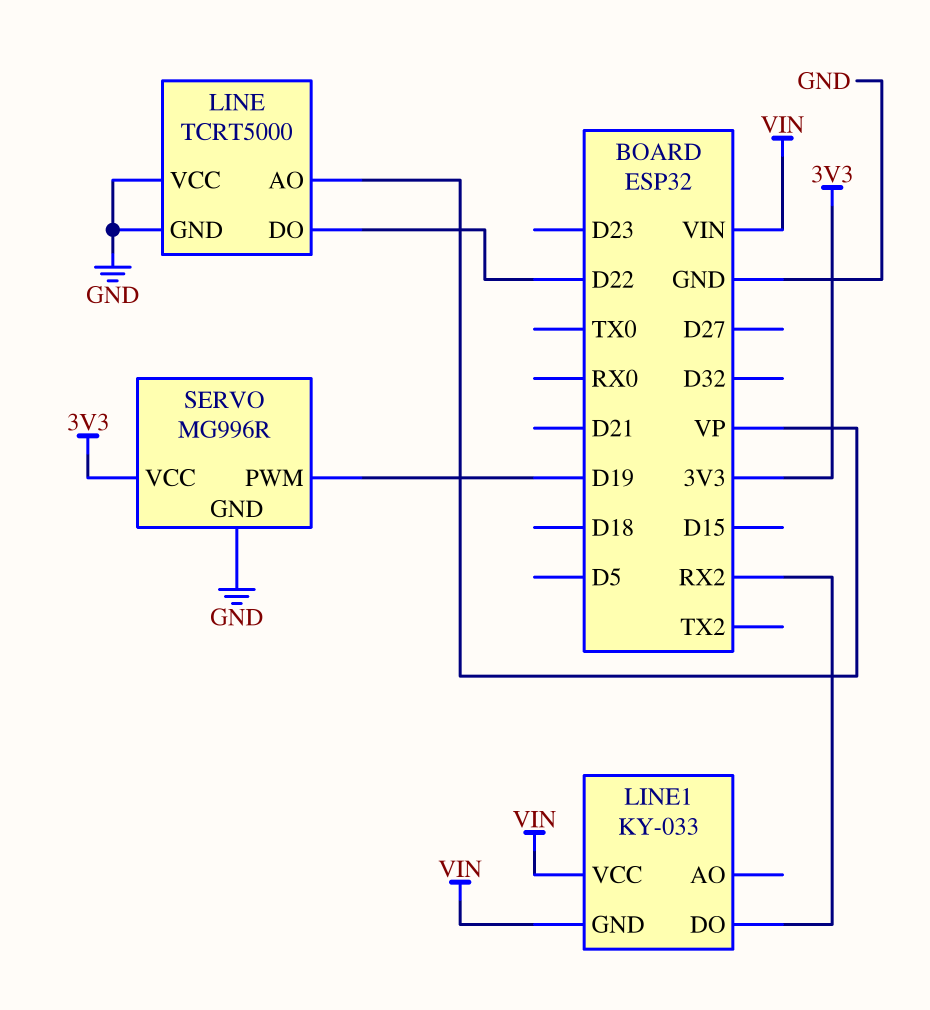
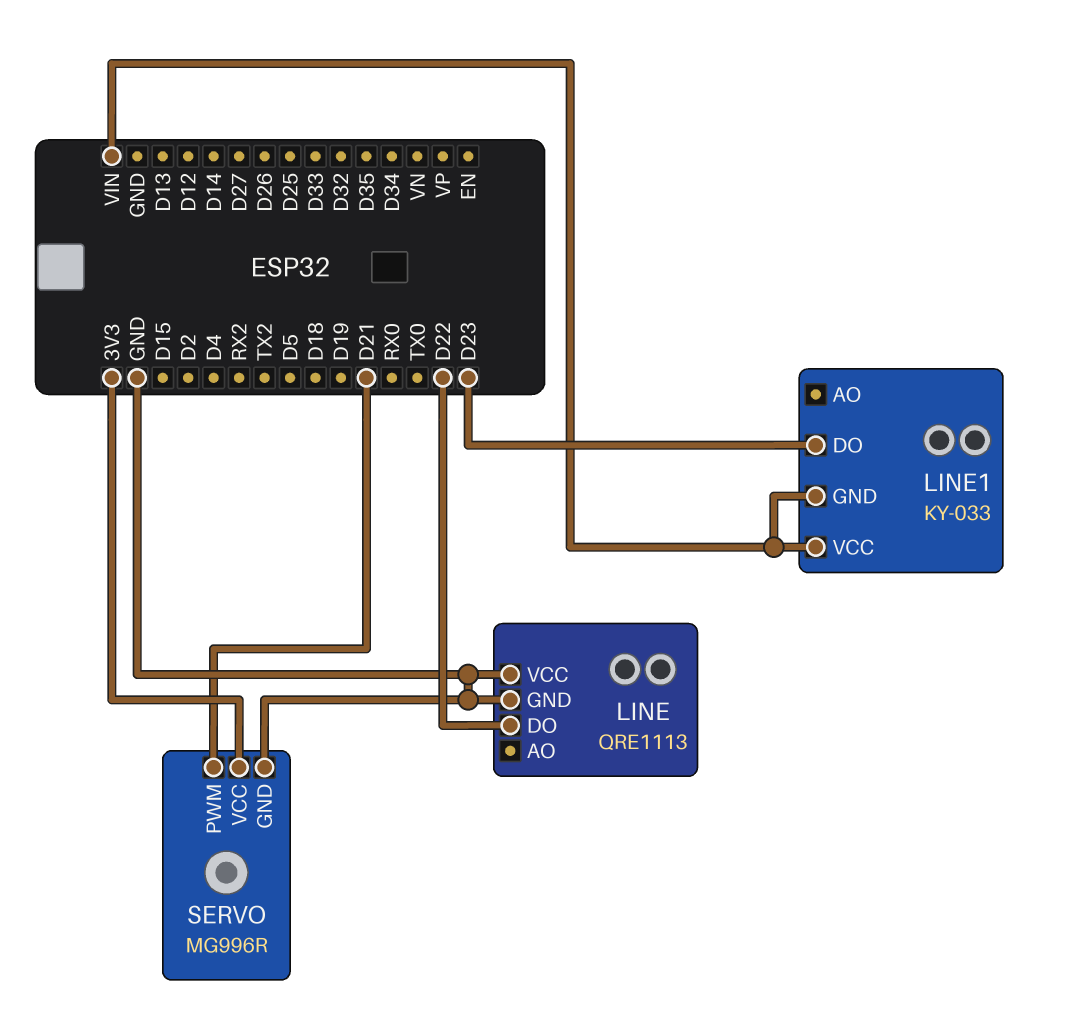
LINE: TCRT5000 -> QRE1113
LINE pin AO: VP -> none
LINE1 pin DO: RX2 -> D23
SERVO pin PWM: D19 -> D21

